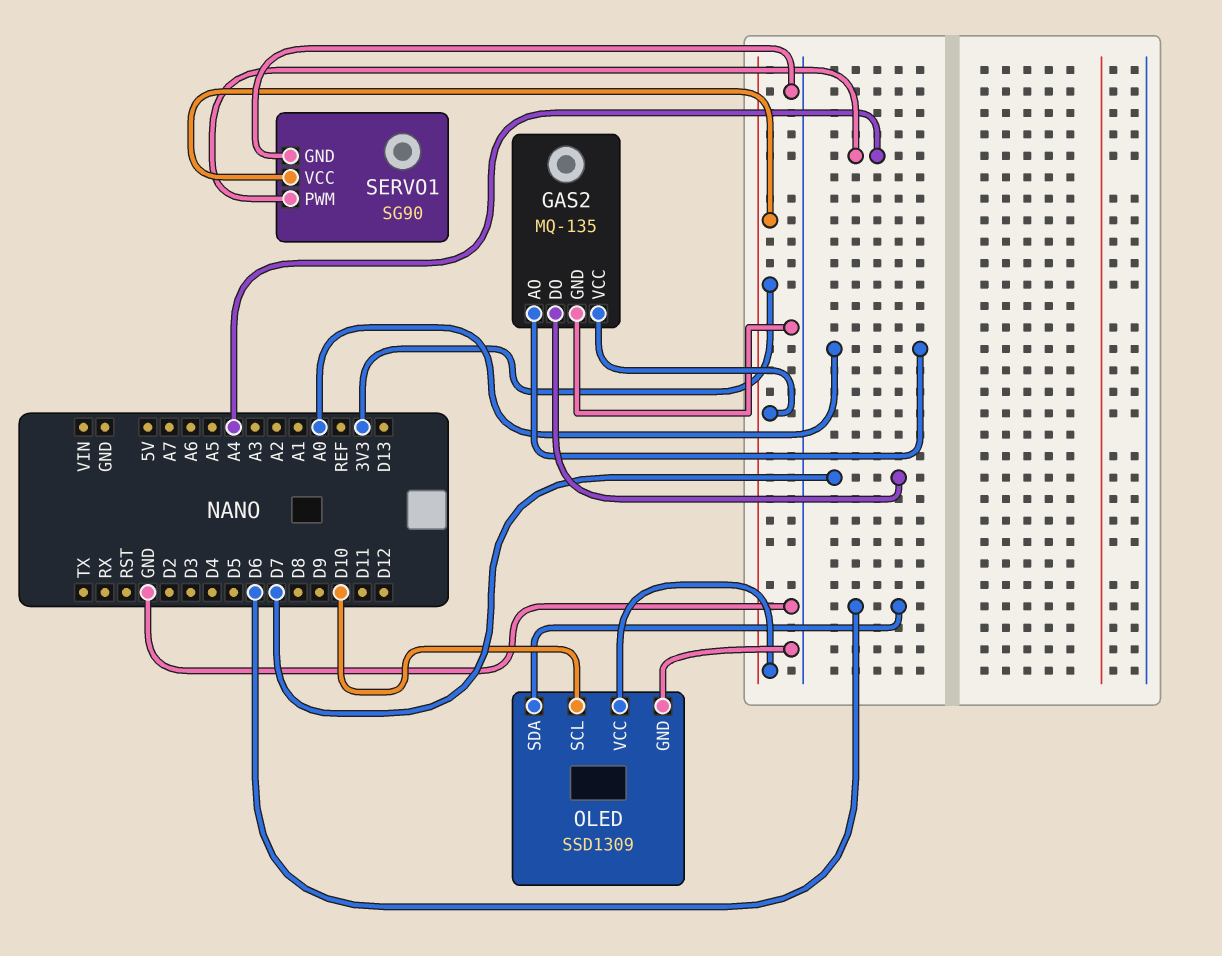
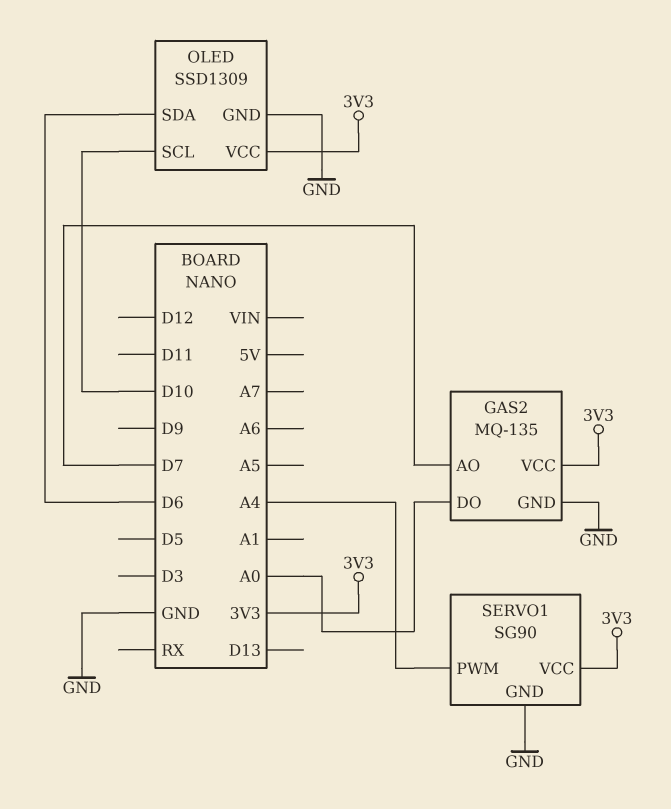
GAS2 pin AO: A0 -> D7
GAS2 pin DO: D7 -> A0

